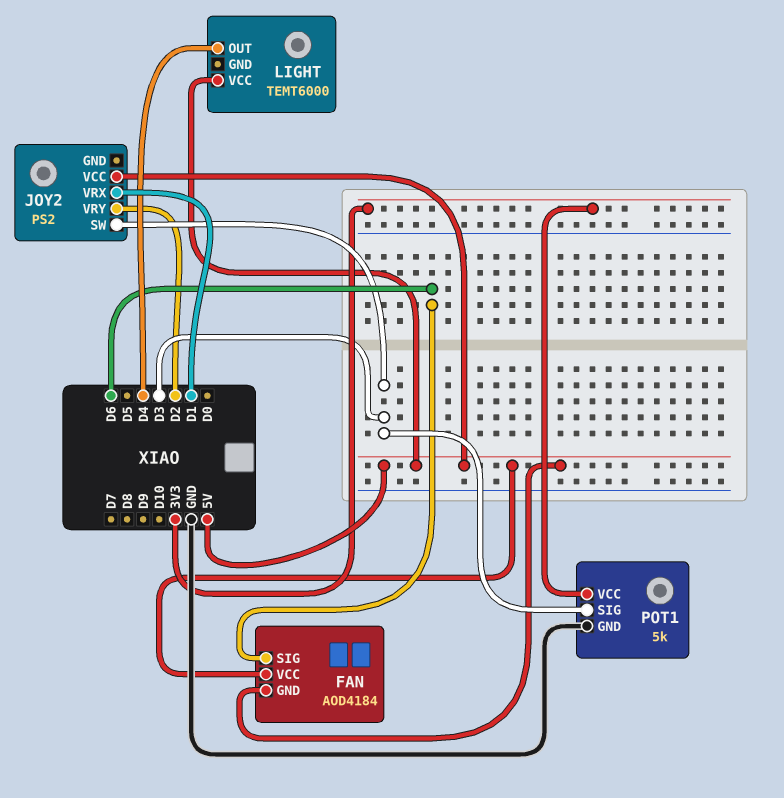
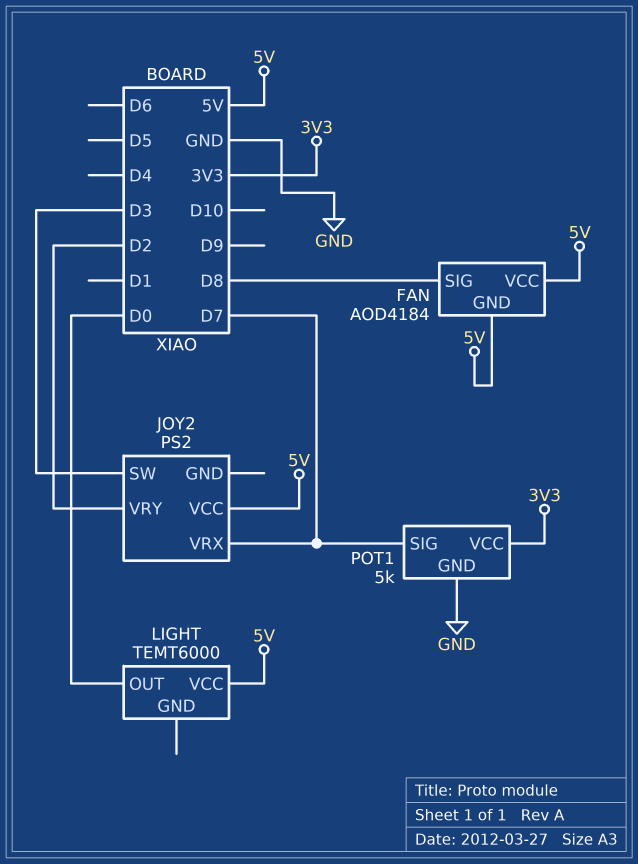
FAN pin SIG: D6 -> D8
JOY2 pin VRX: D1 -> D7
LIGHT pin OUT: D4 -> D0
POT1 pin SIG: D3 -> D7

